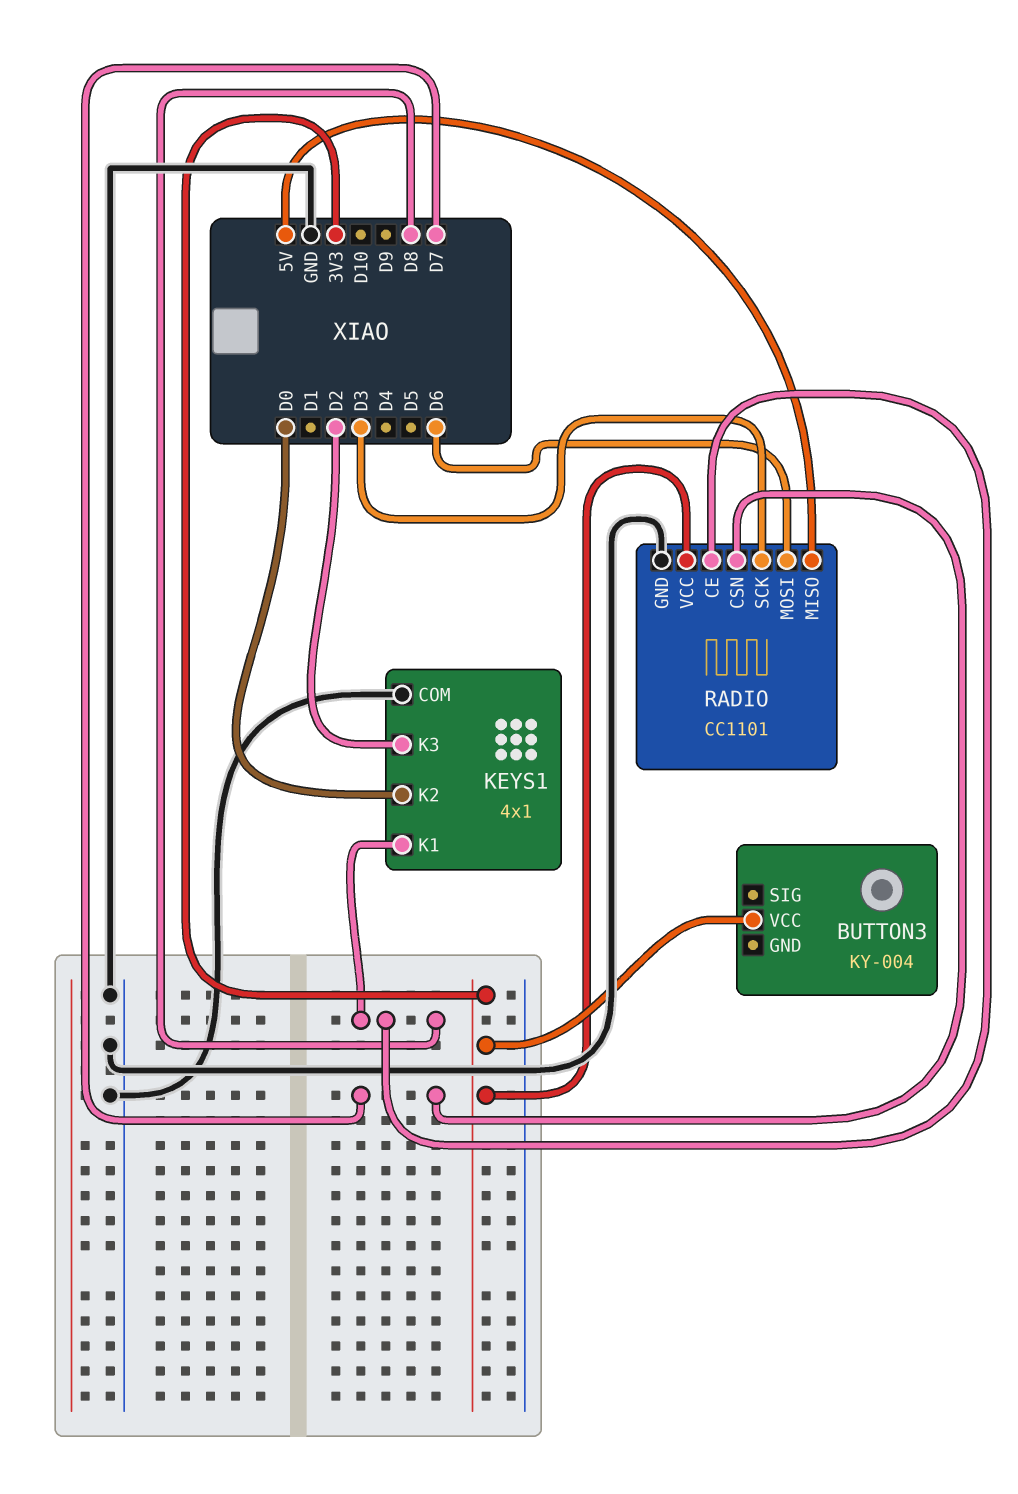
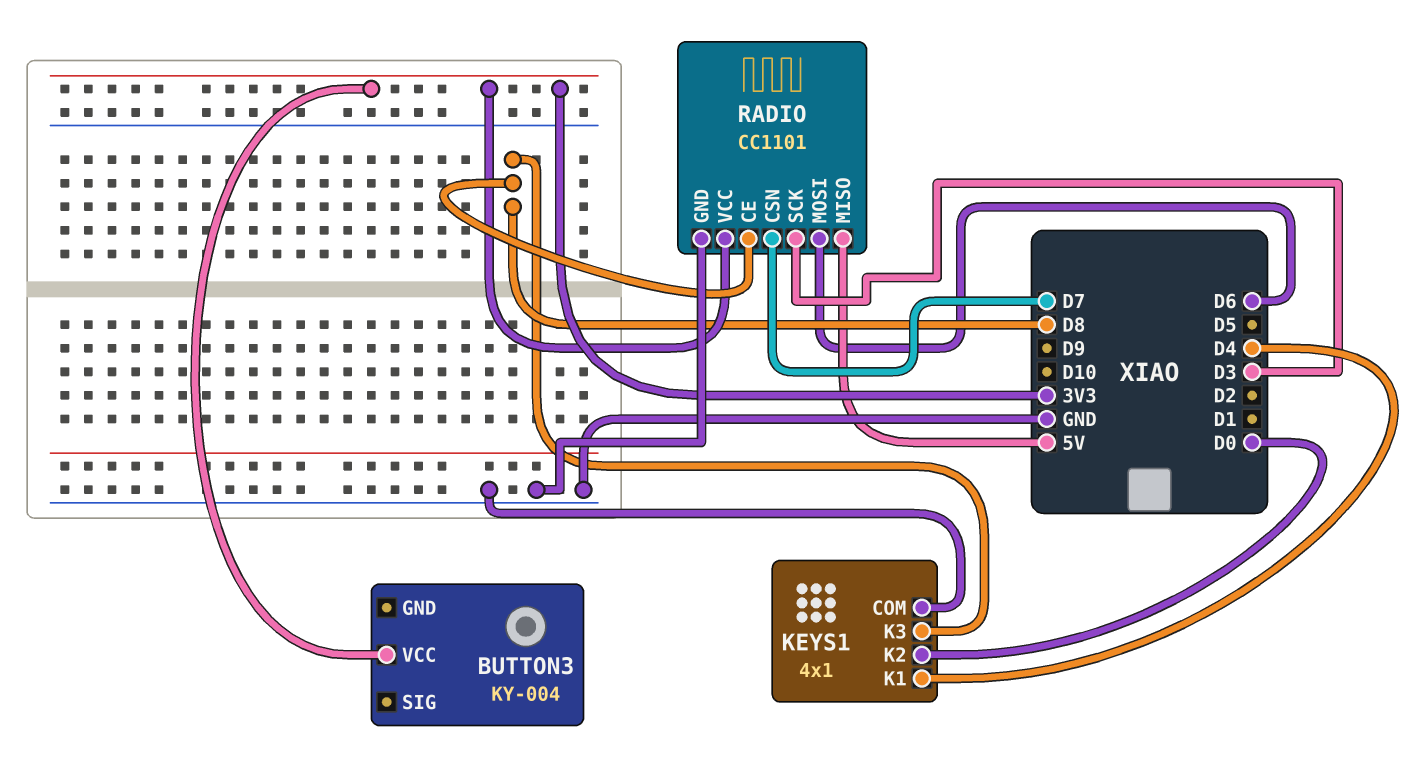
KEYS1 pin K1: D8 -> D4
KEYS1 pin K3: D2 -> D8

